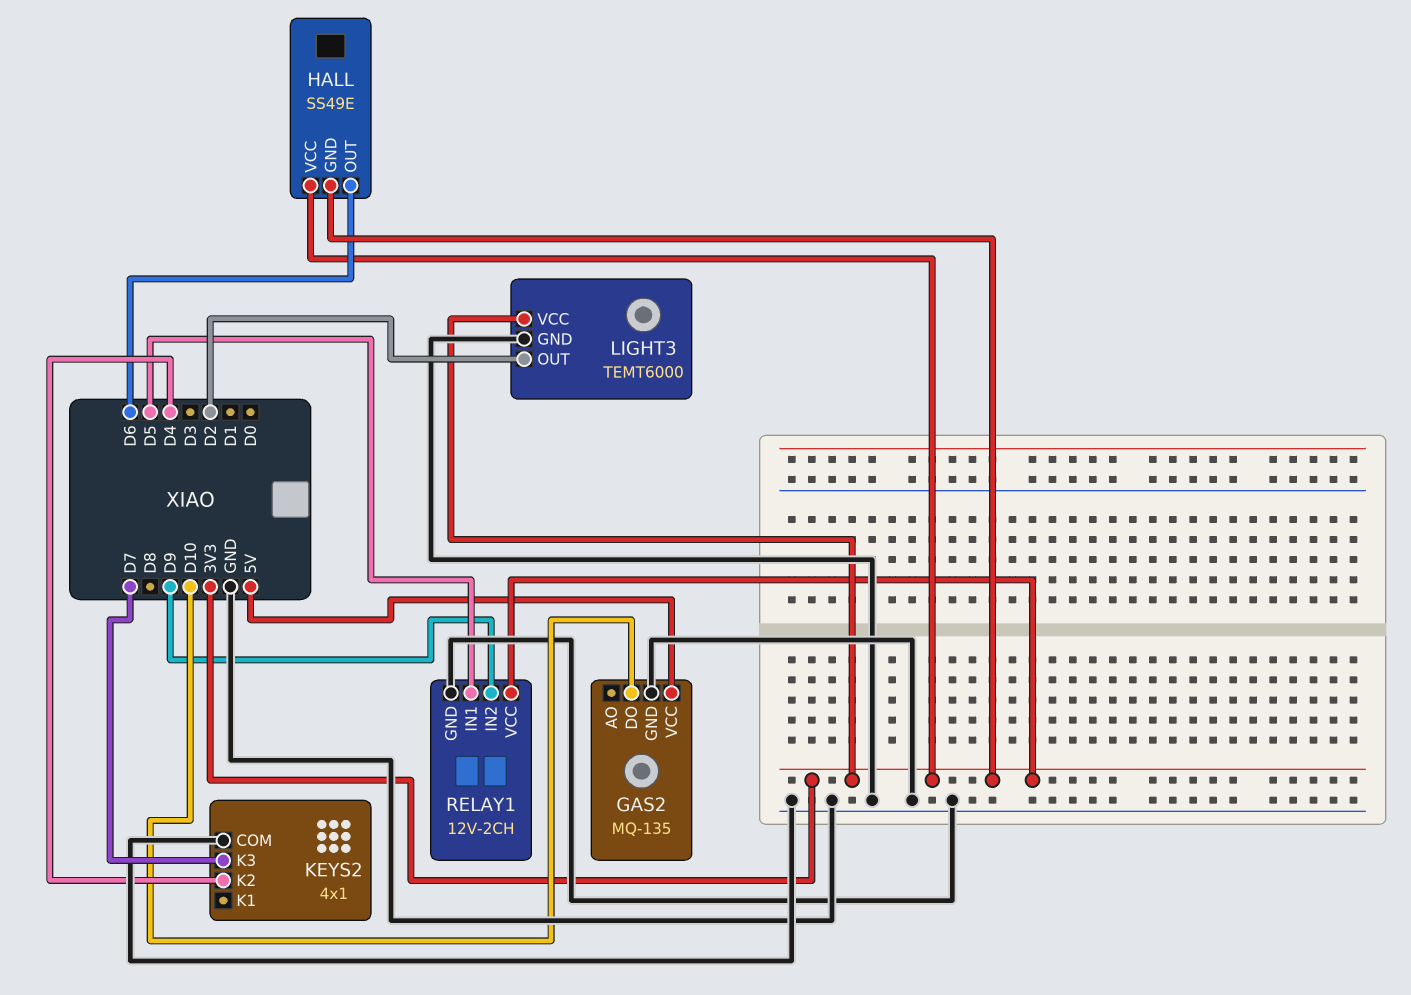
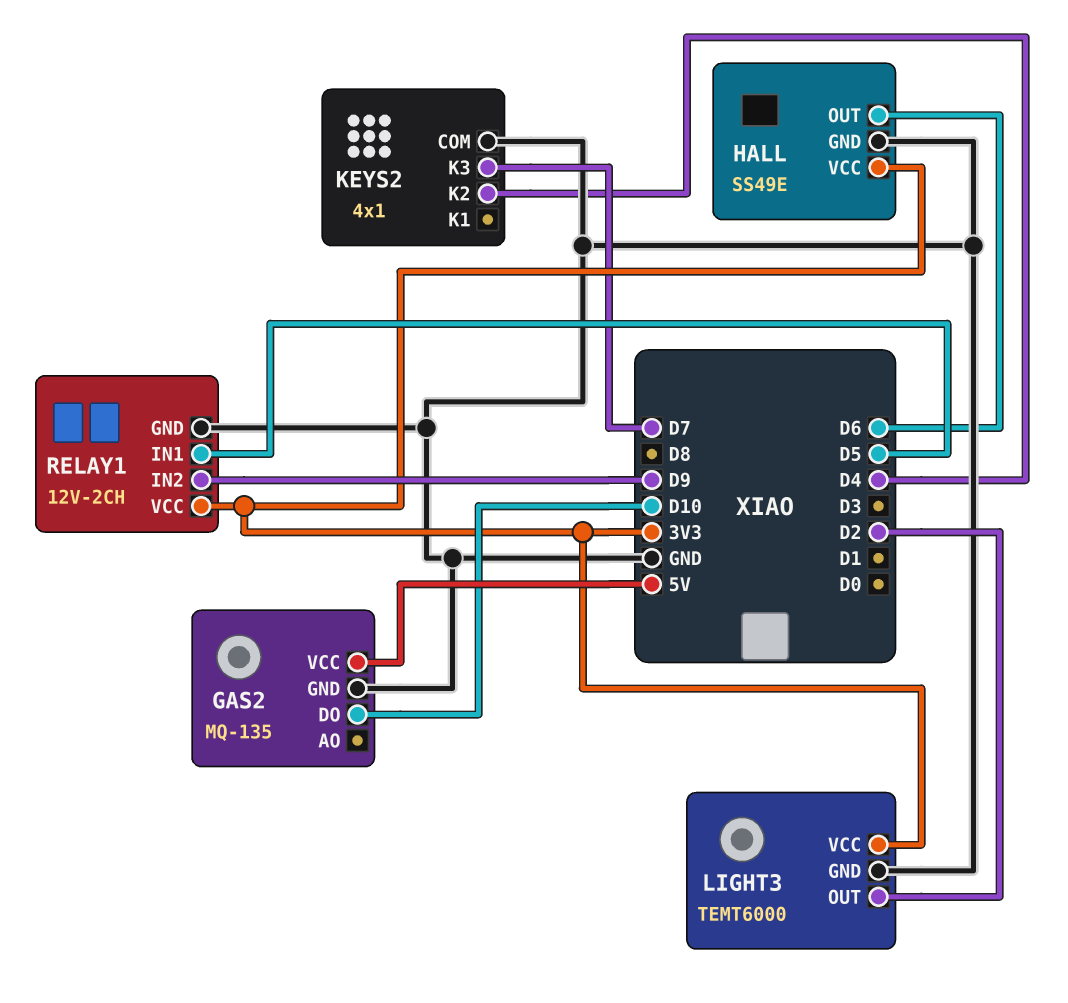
HALL pin GND: 3V3 -> GND

